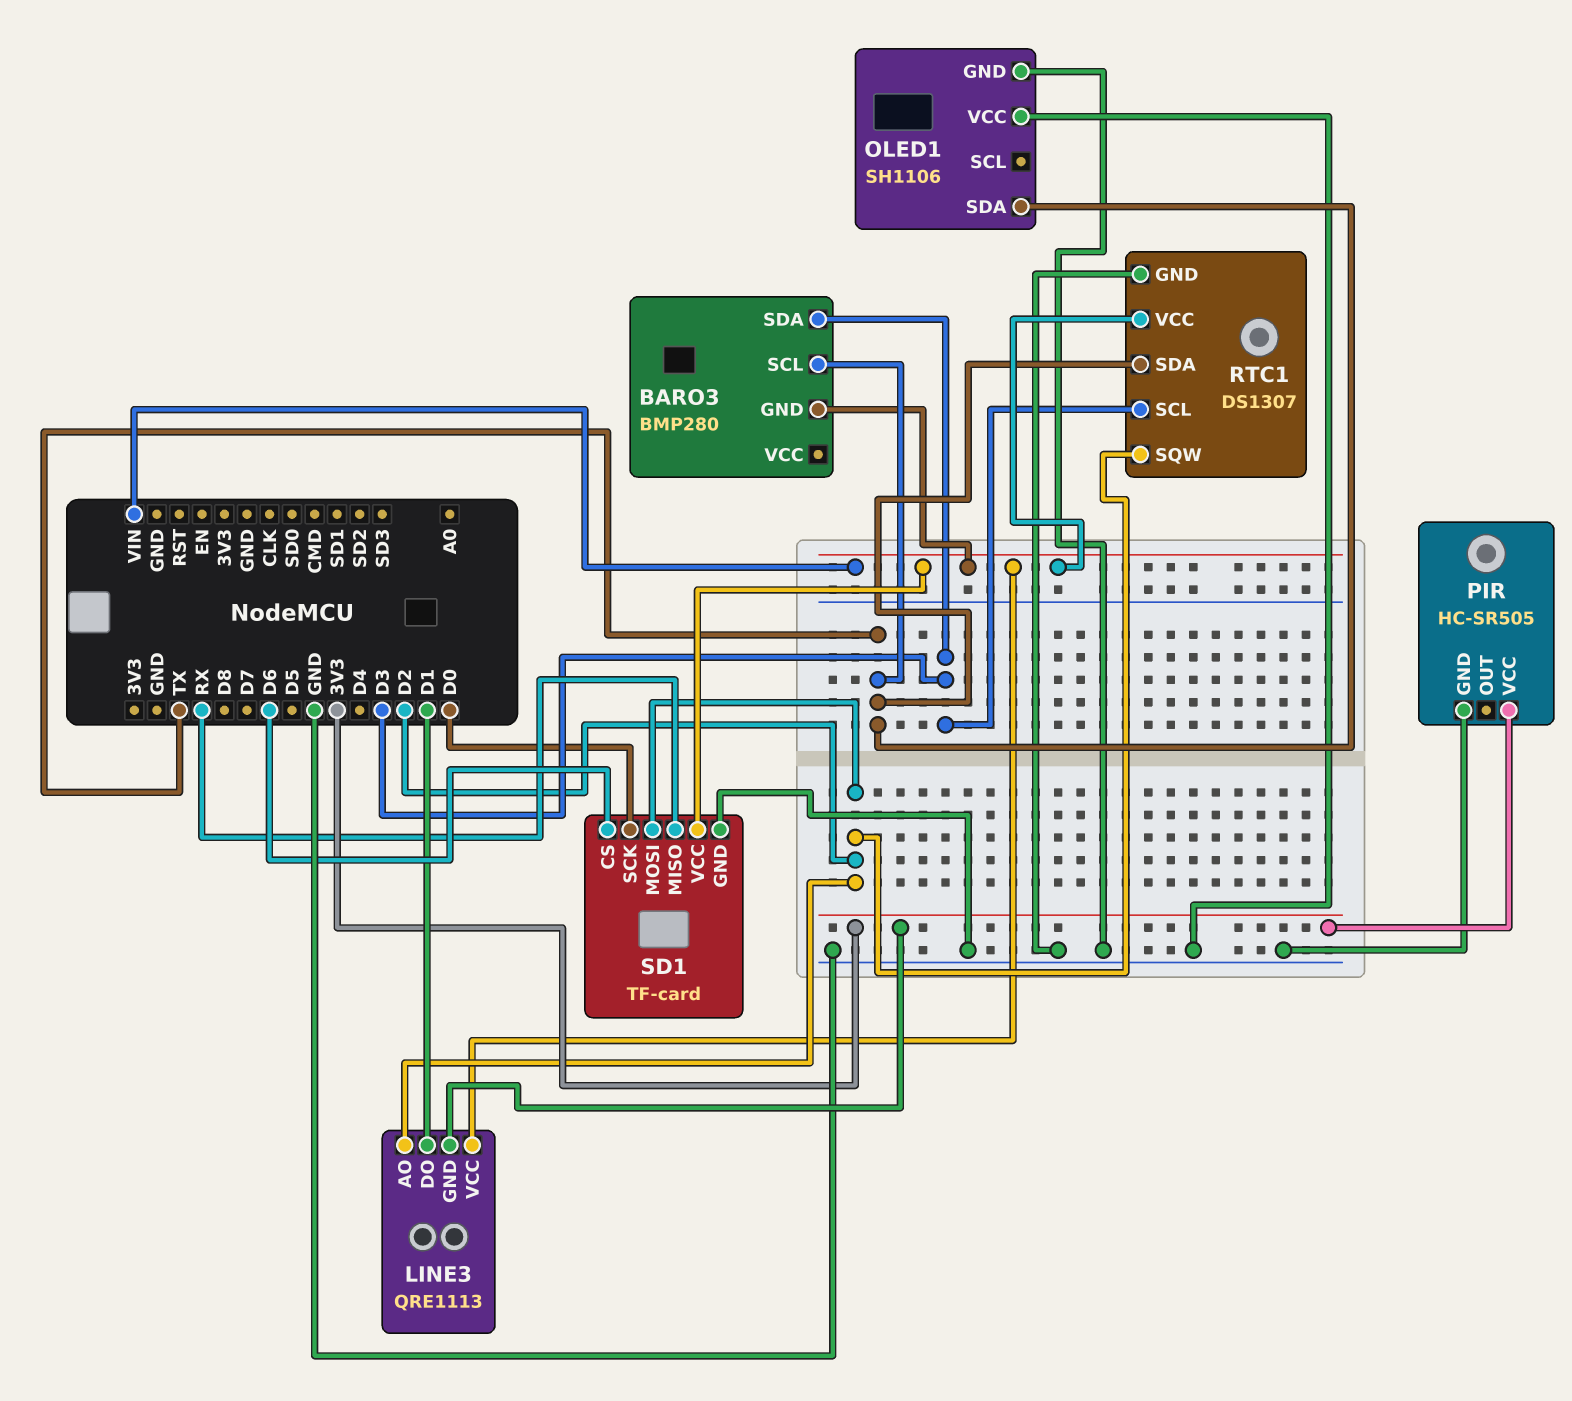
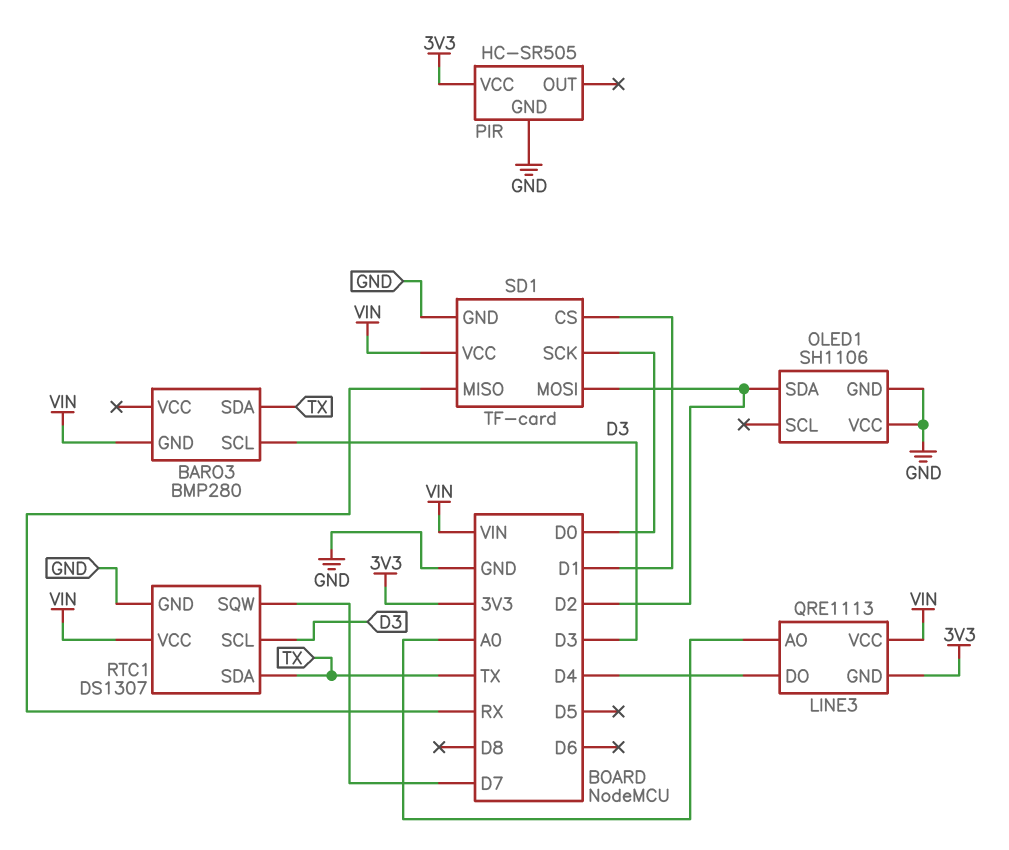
BARO3 pin SCL: TX -> D3
BARO3 pin SDA: D3 -> TX
LINE3 pin AO: D2 -> A0
LINE3 pin DO: D1 -> D4
OLED1 pin SDA: TX -> D2
RTC1 pin SQW: D2 -> D7
SD1 pin CS: D6 -> D1

